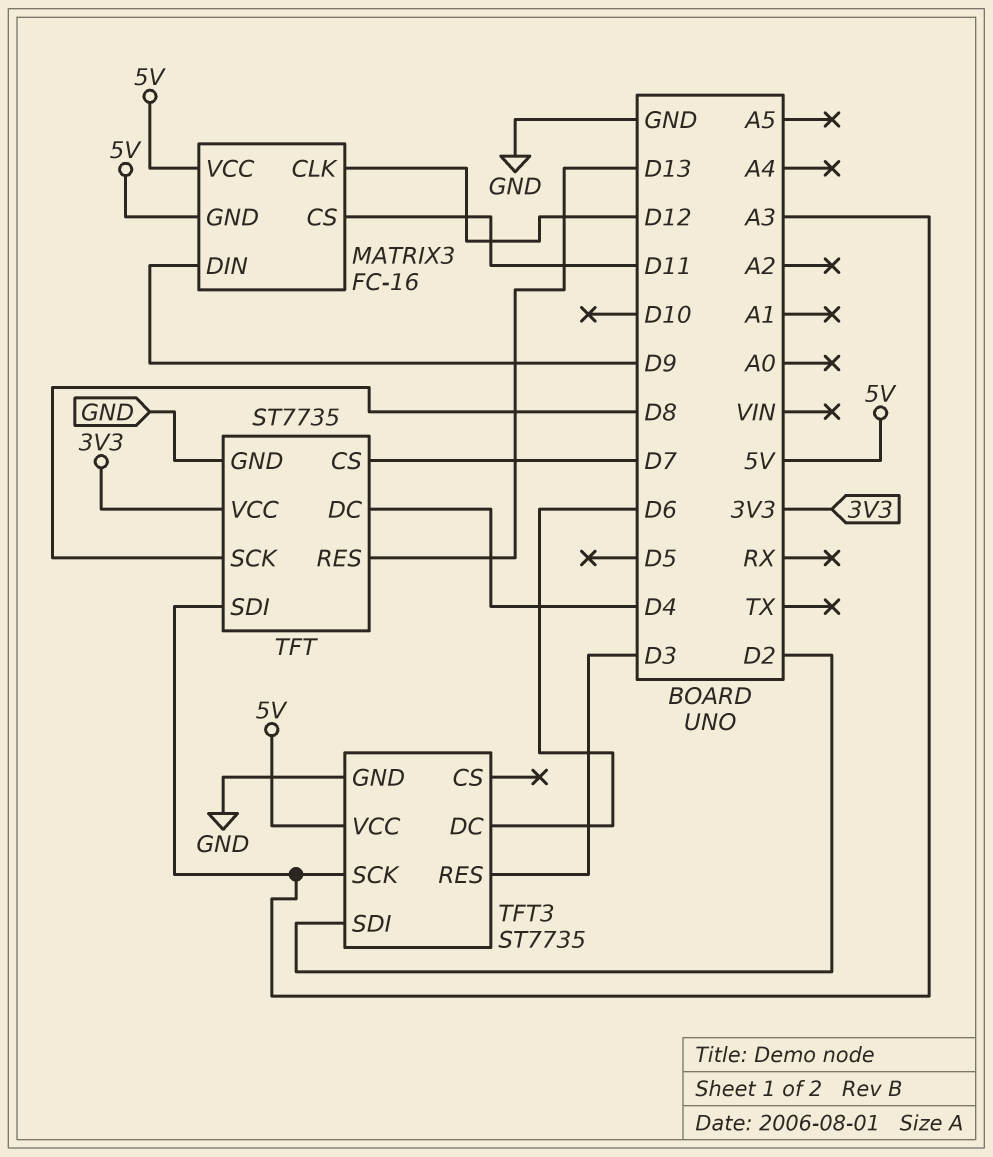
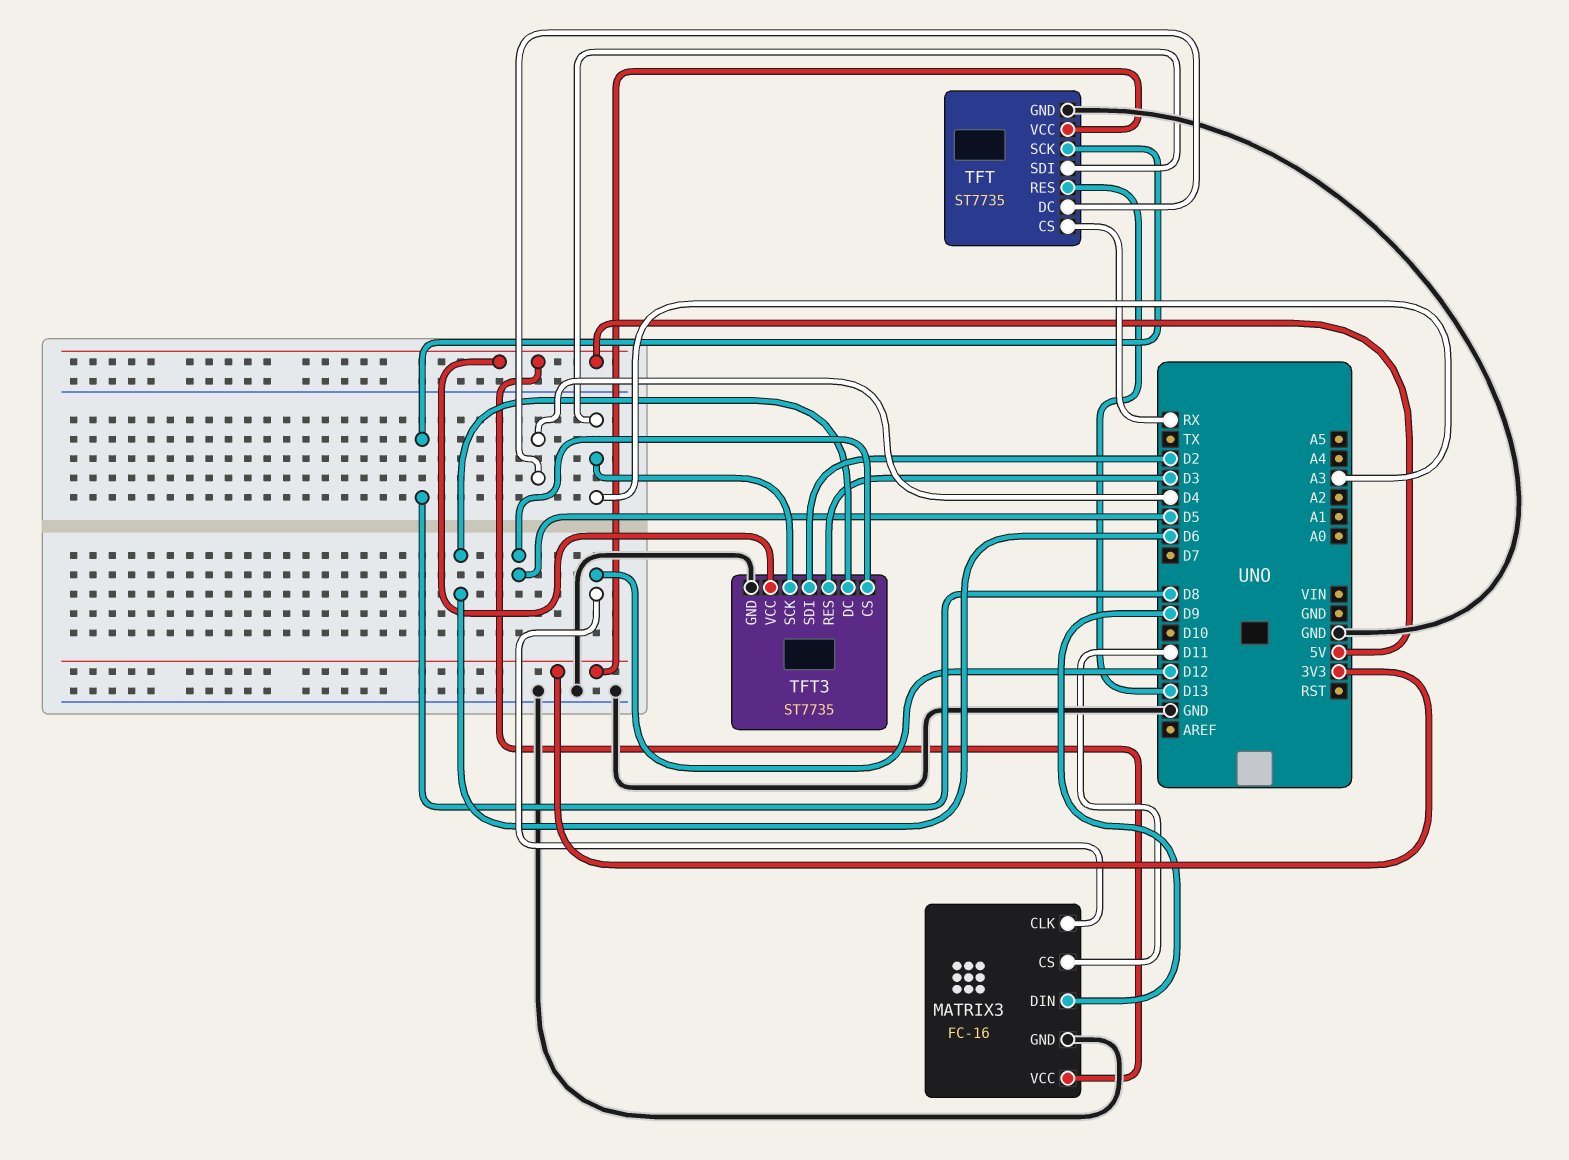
MATRIX3 pin GND: 5V -> GND
TFT pin CS: D7 -> RX
TFT3 pin CS: none -> D5

